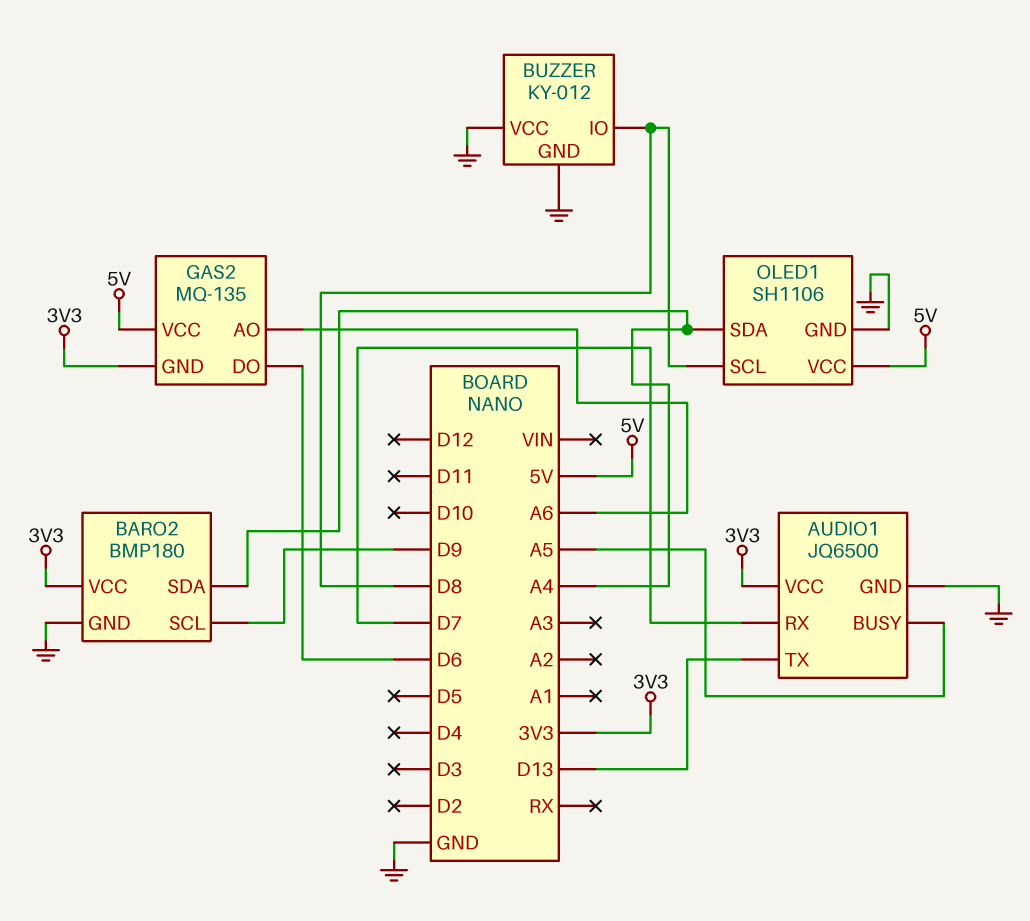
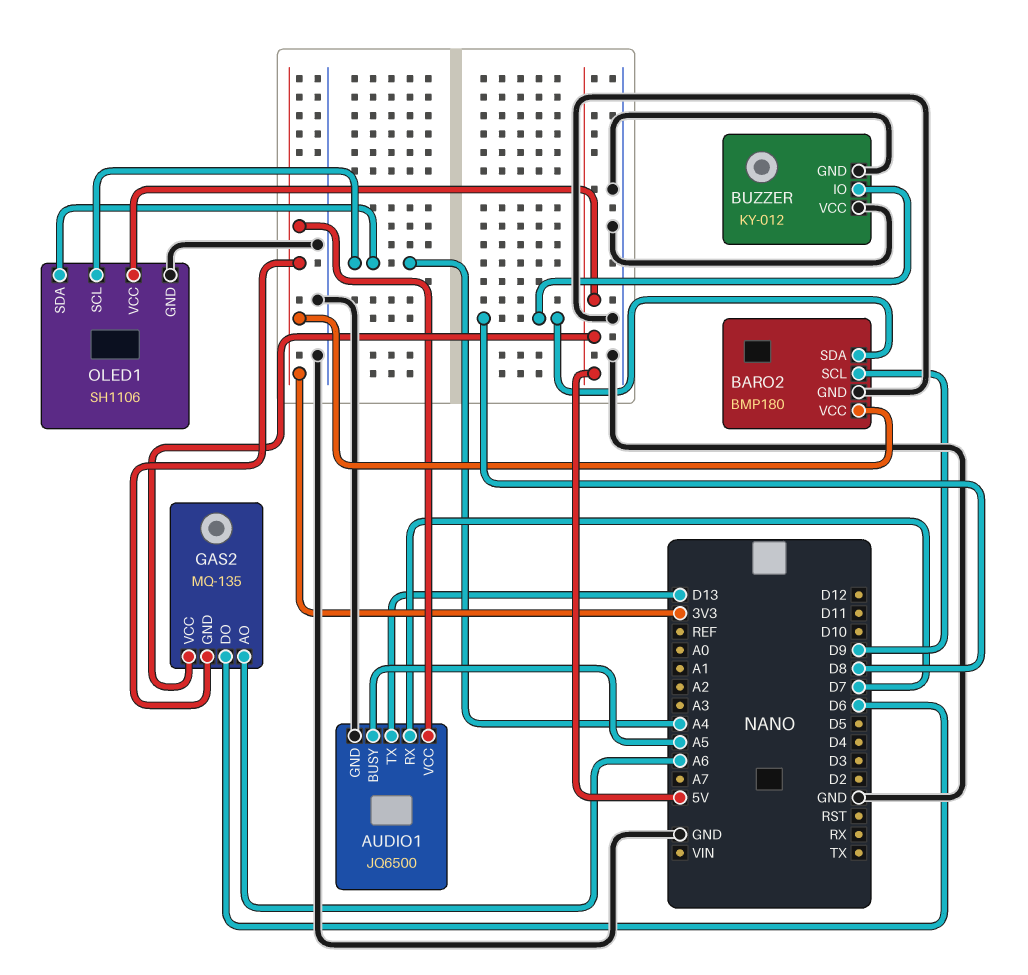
BARO2 pin SDA: A4 -> D8
OLED1 pin SCL: D8 -> A4

